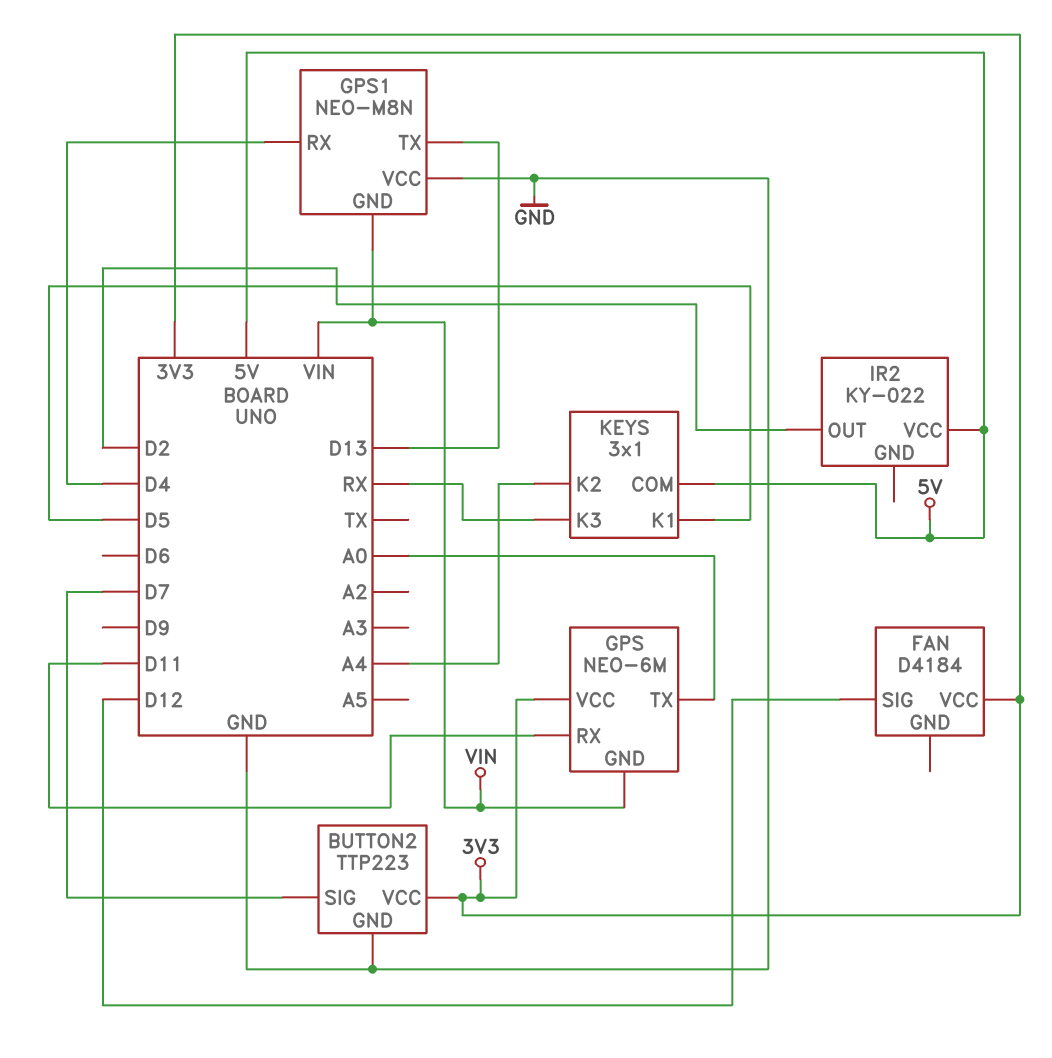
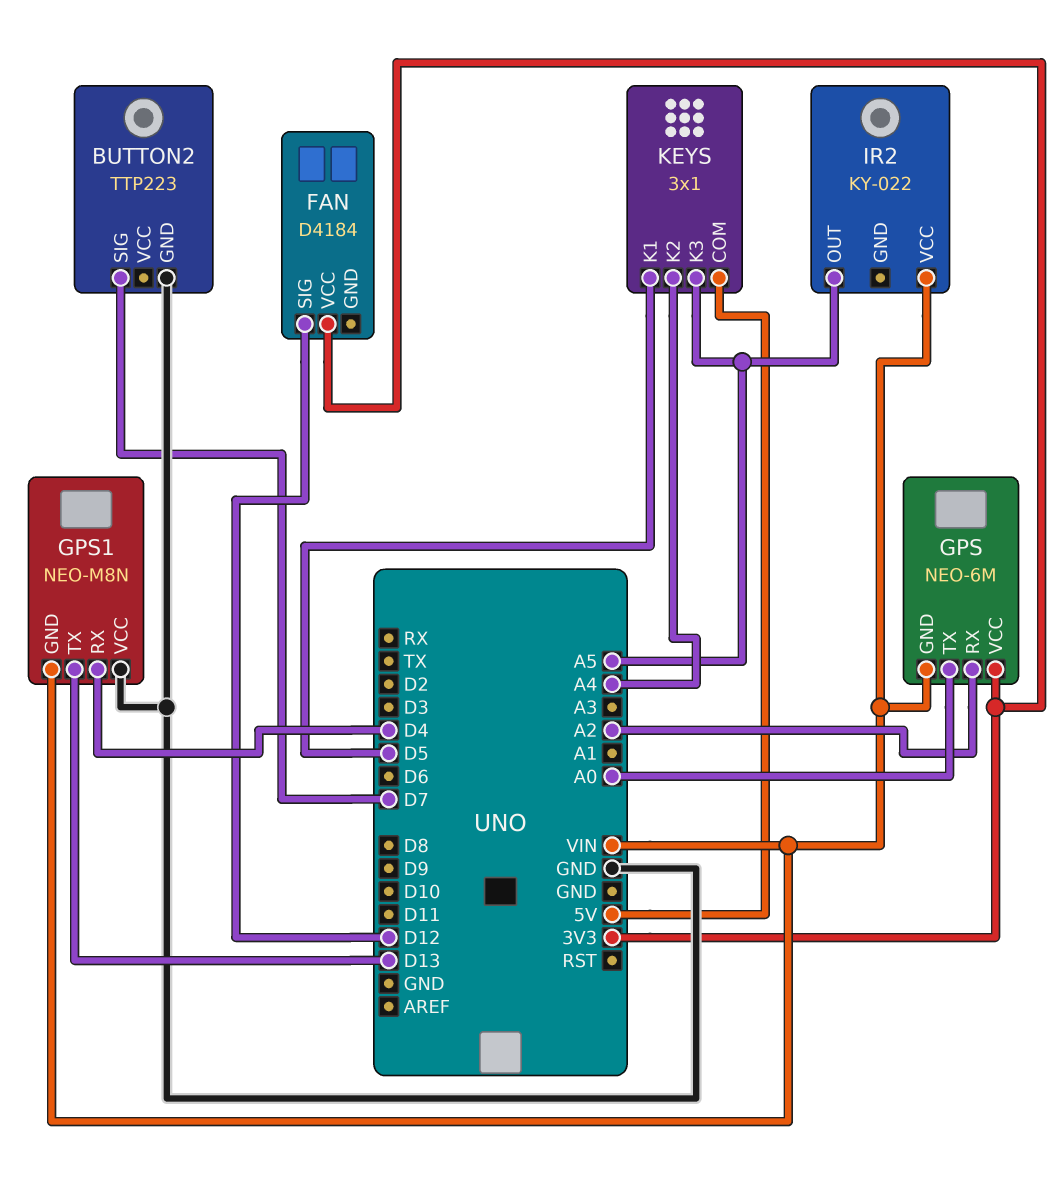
BUTTON2 pin VCC: 3V3 -> none
GPS pin RX: D11 -> A2
IR2 pin OUT: D2 -> A5
IR2 pin VCC: 5V -> VIN
KEYS pin K3: RX -> A5

